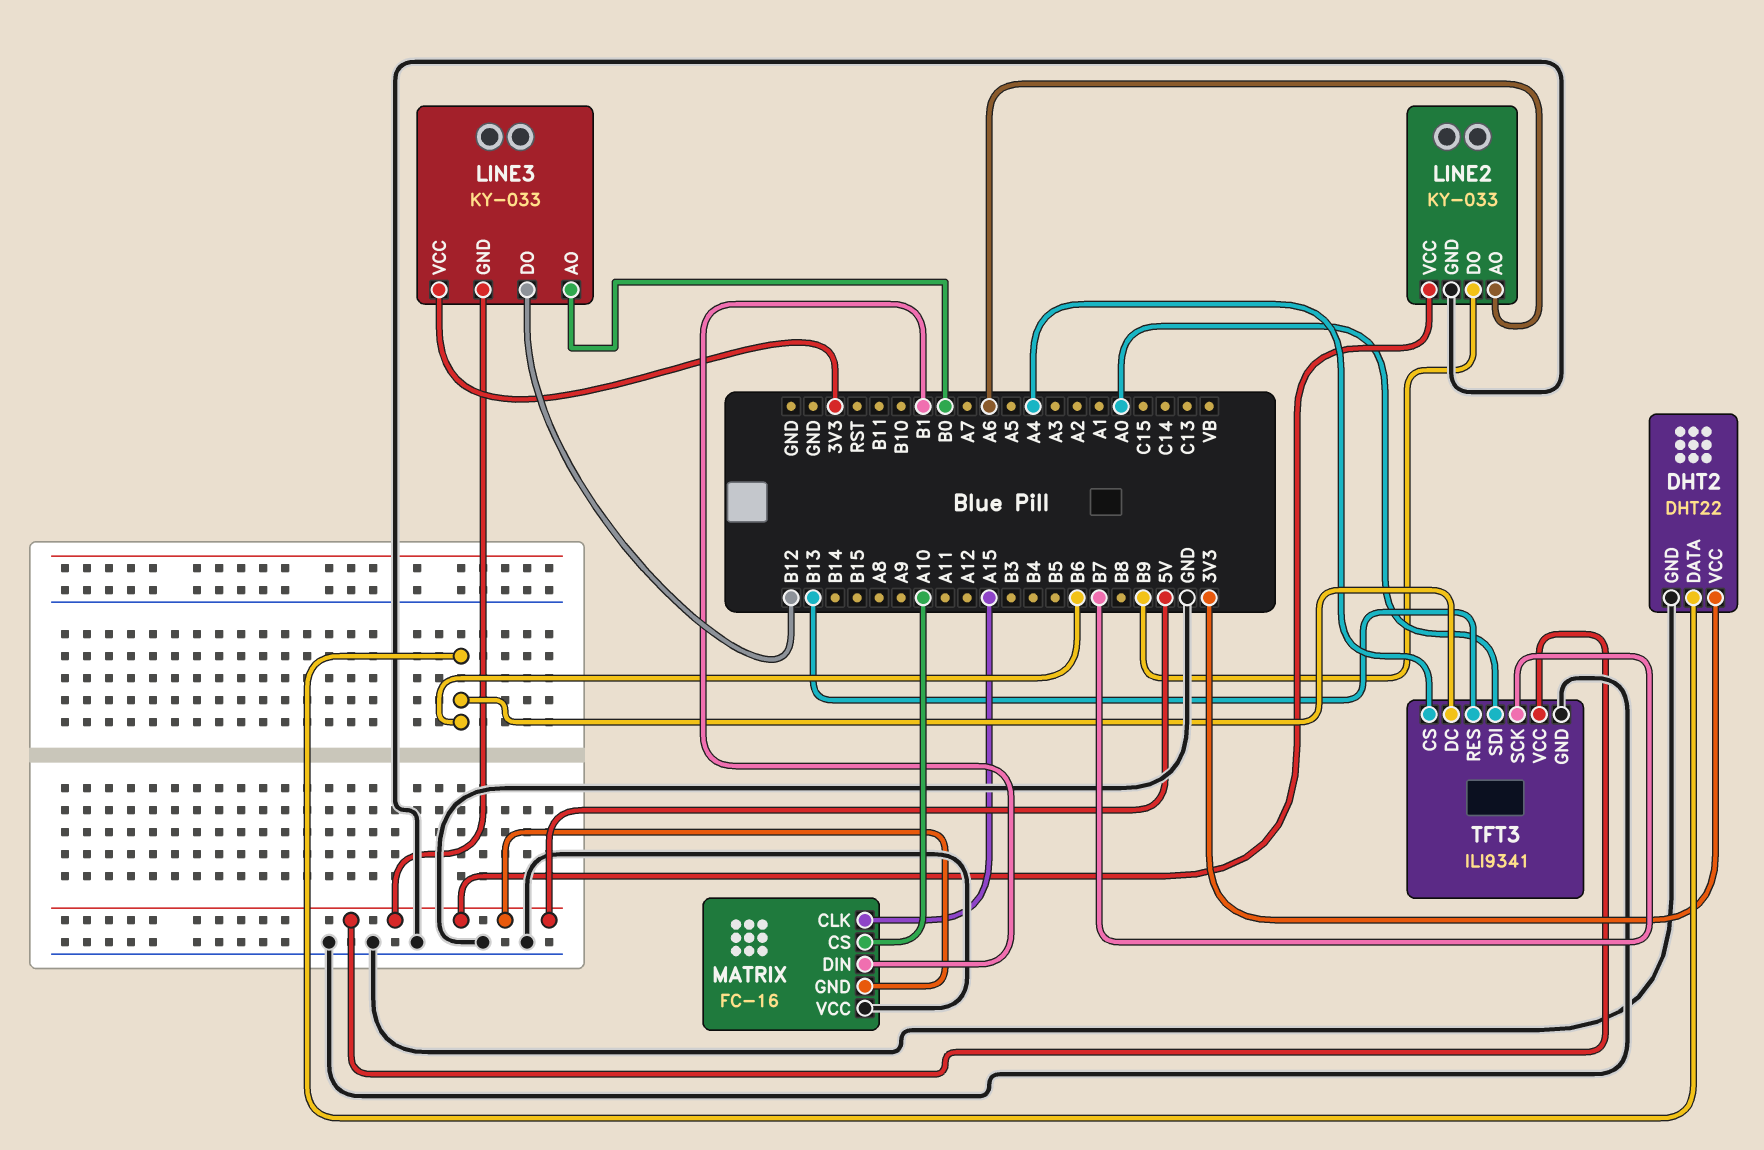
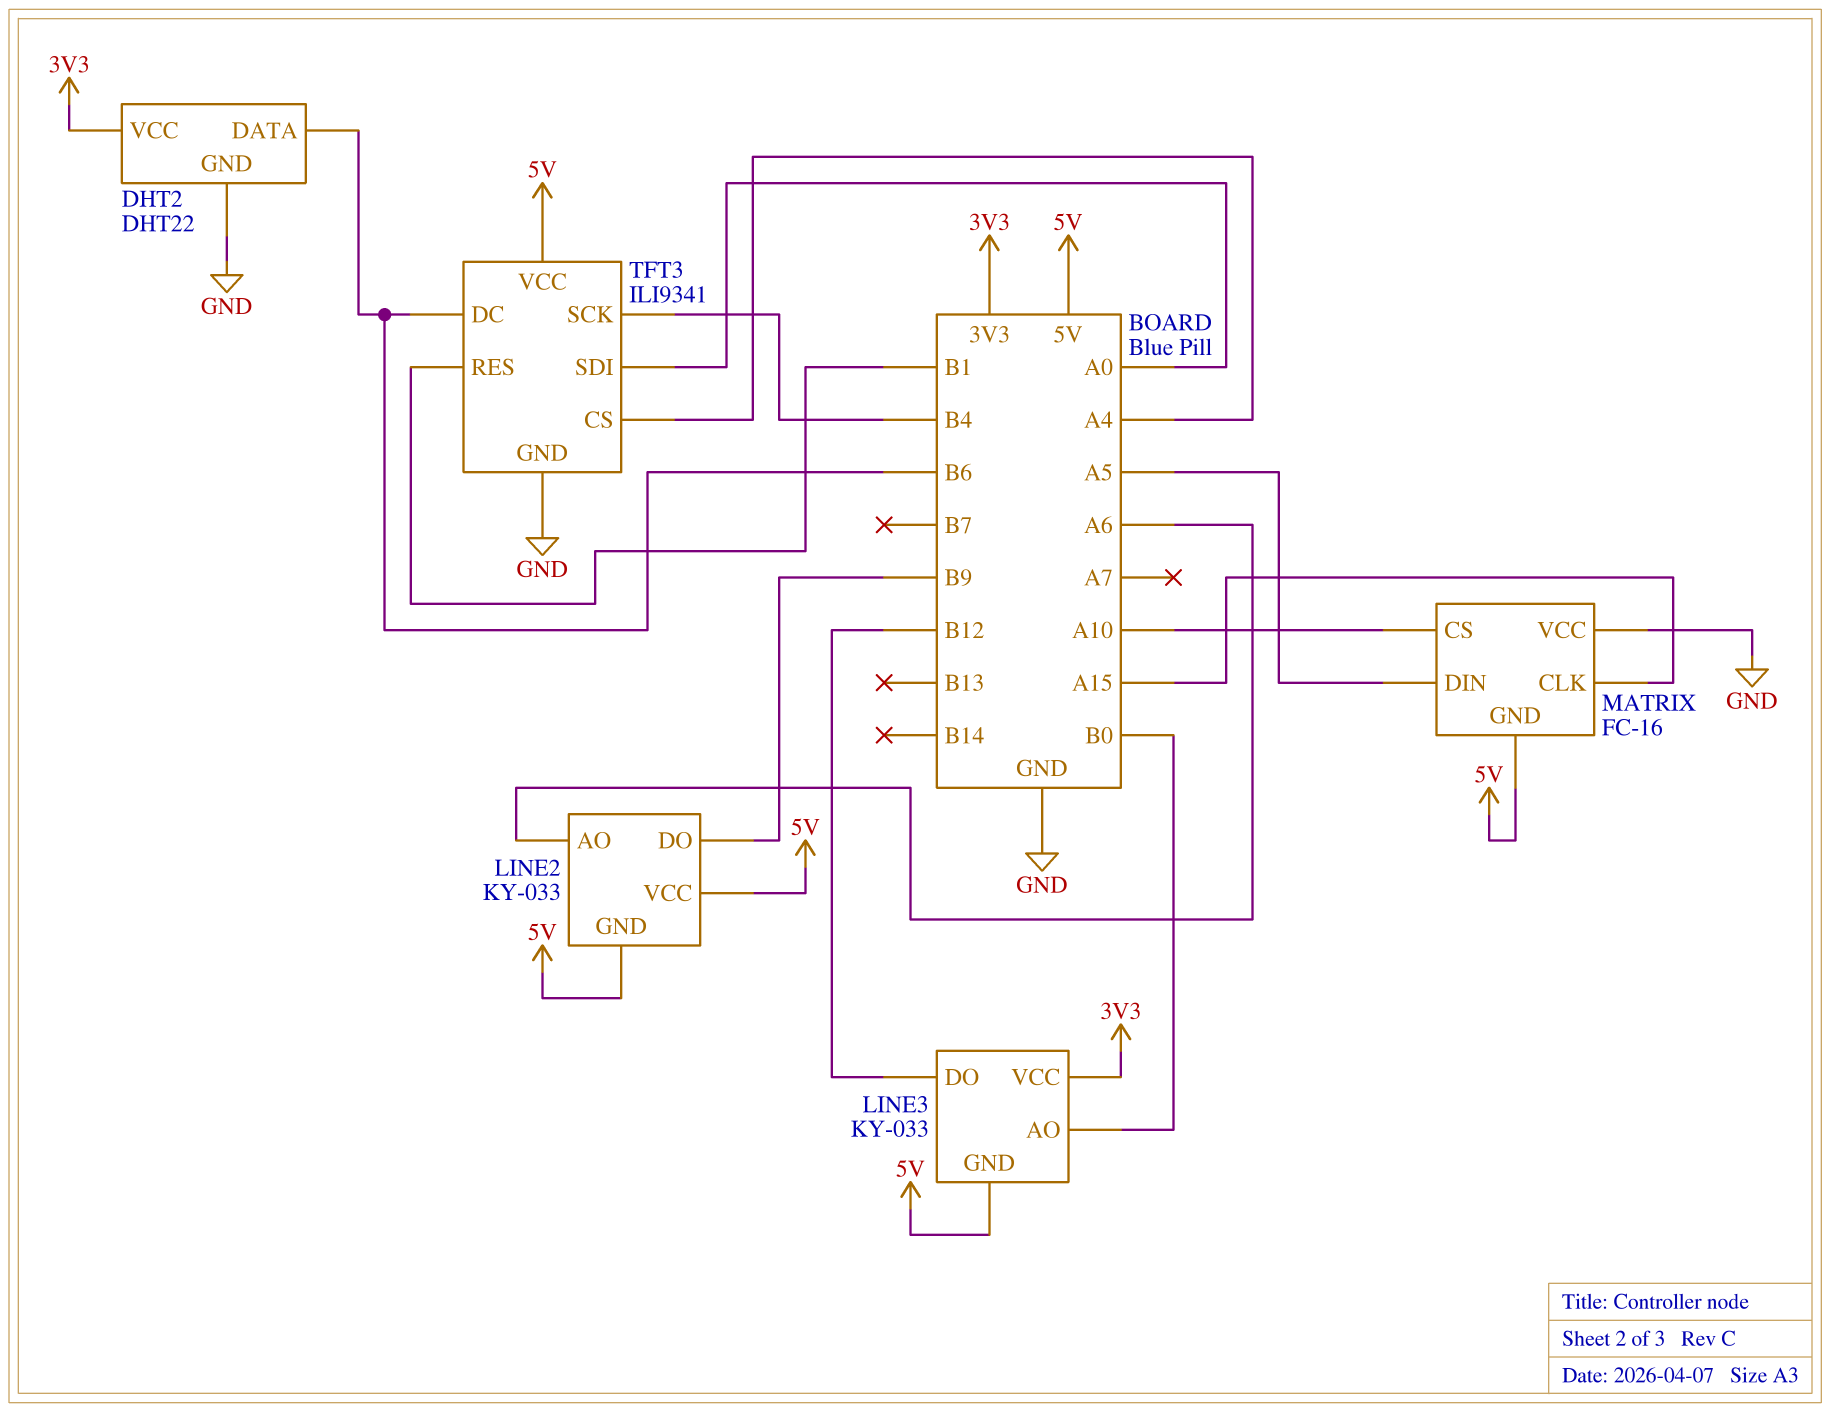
LINE2 pin GND: GND -> 5V
MATRIX pin DIN: B1 -> A5
TFT3 pin RES: B13 -> B1
TFT3 pin SCK: B7 -> B4

